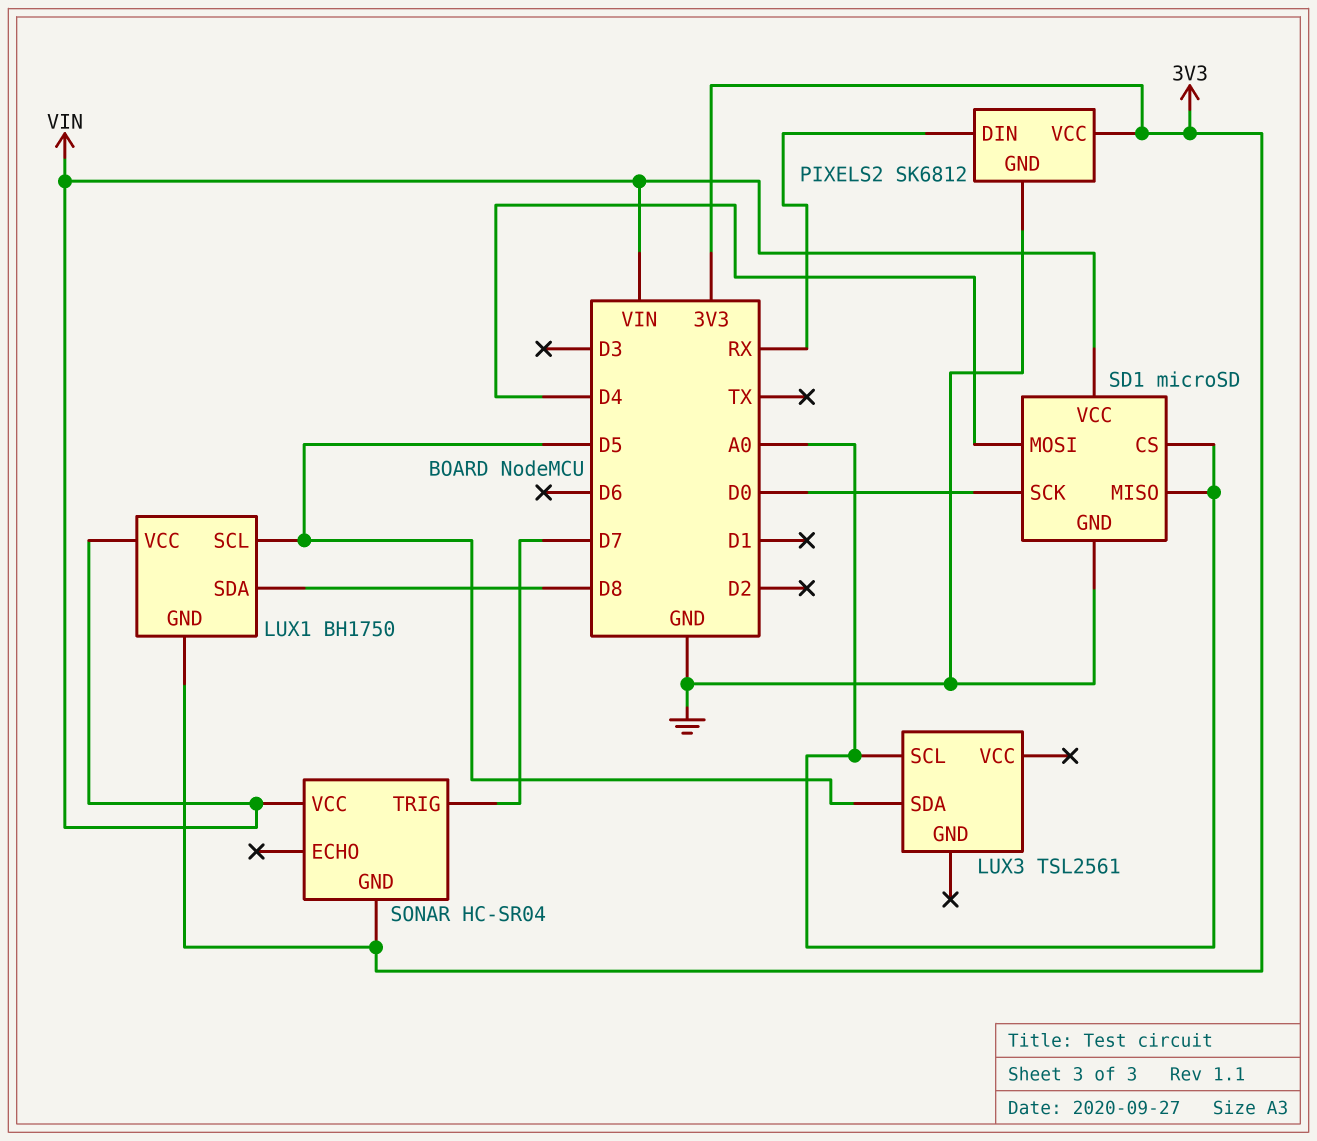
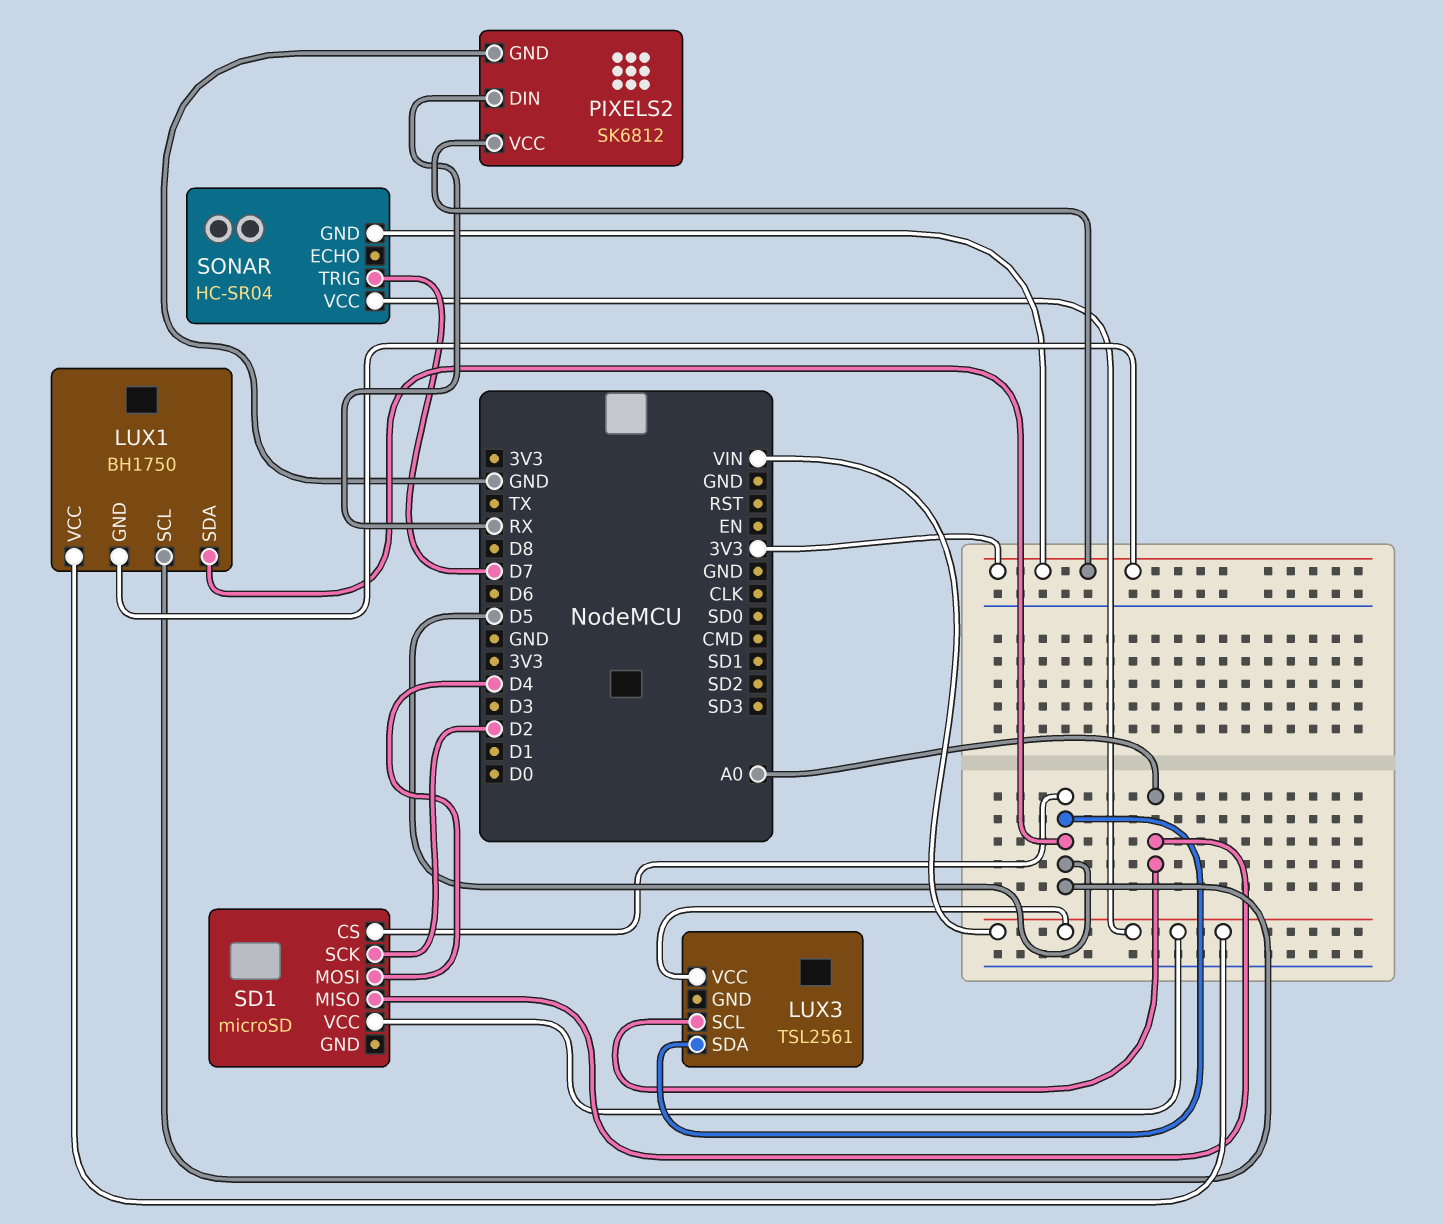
LUX1 pin SDA: D8 -> D5
LUX3 pin VCC: none -> VIN
SD1 pin CS: A0 -> D5
SD1 pin GND: GND -> none
SD1 pin SCK: D0 -> D2

